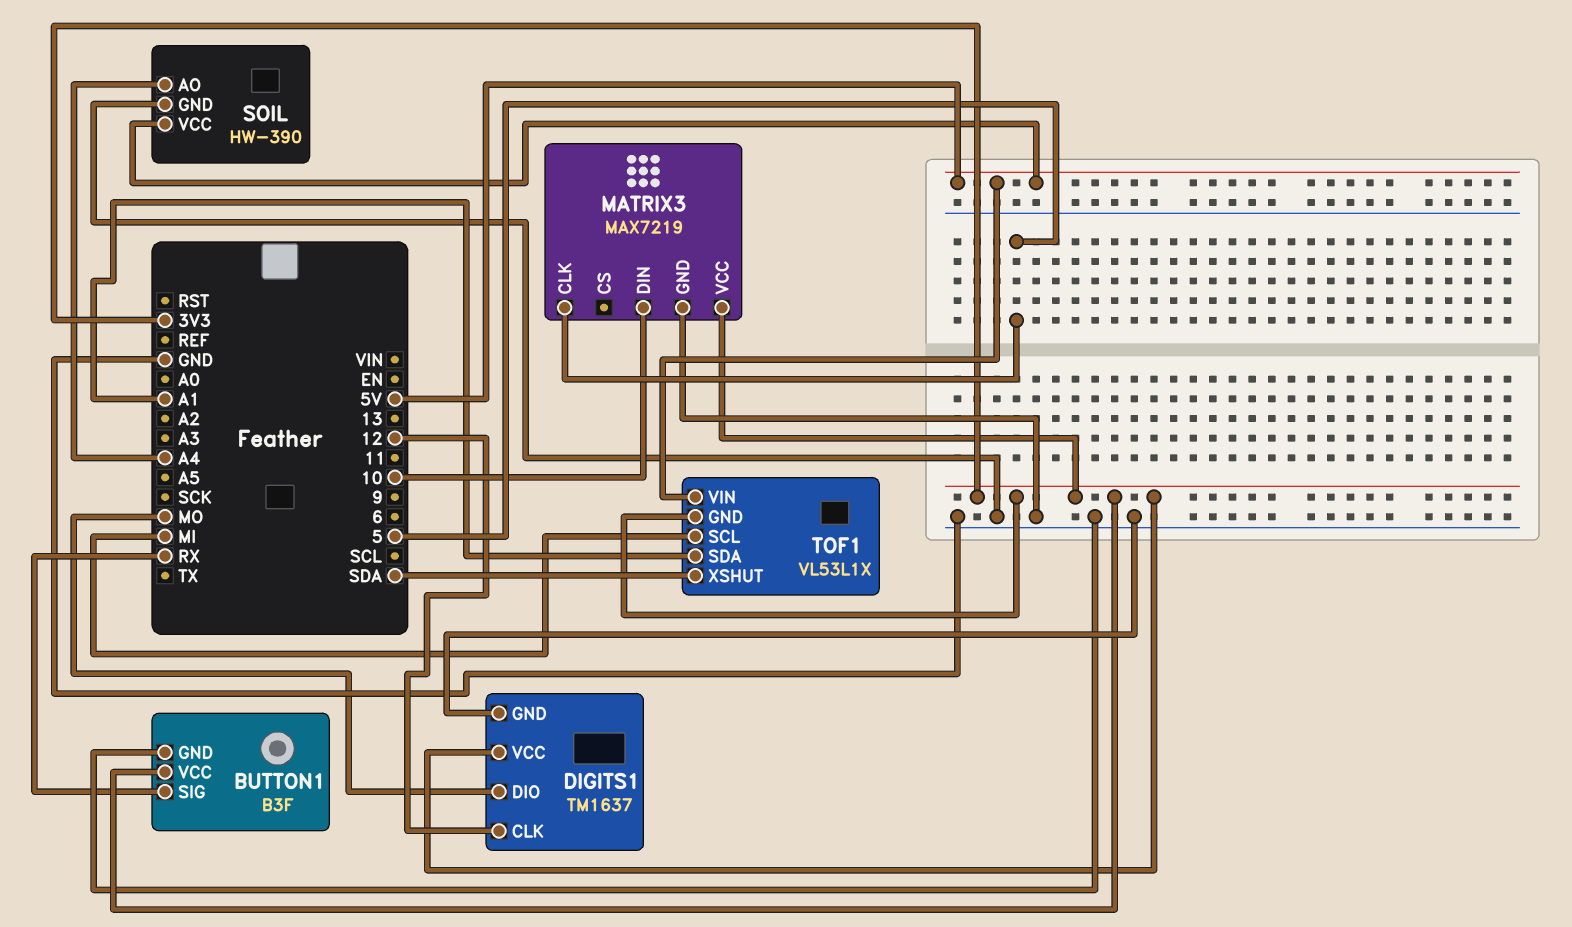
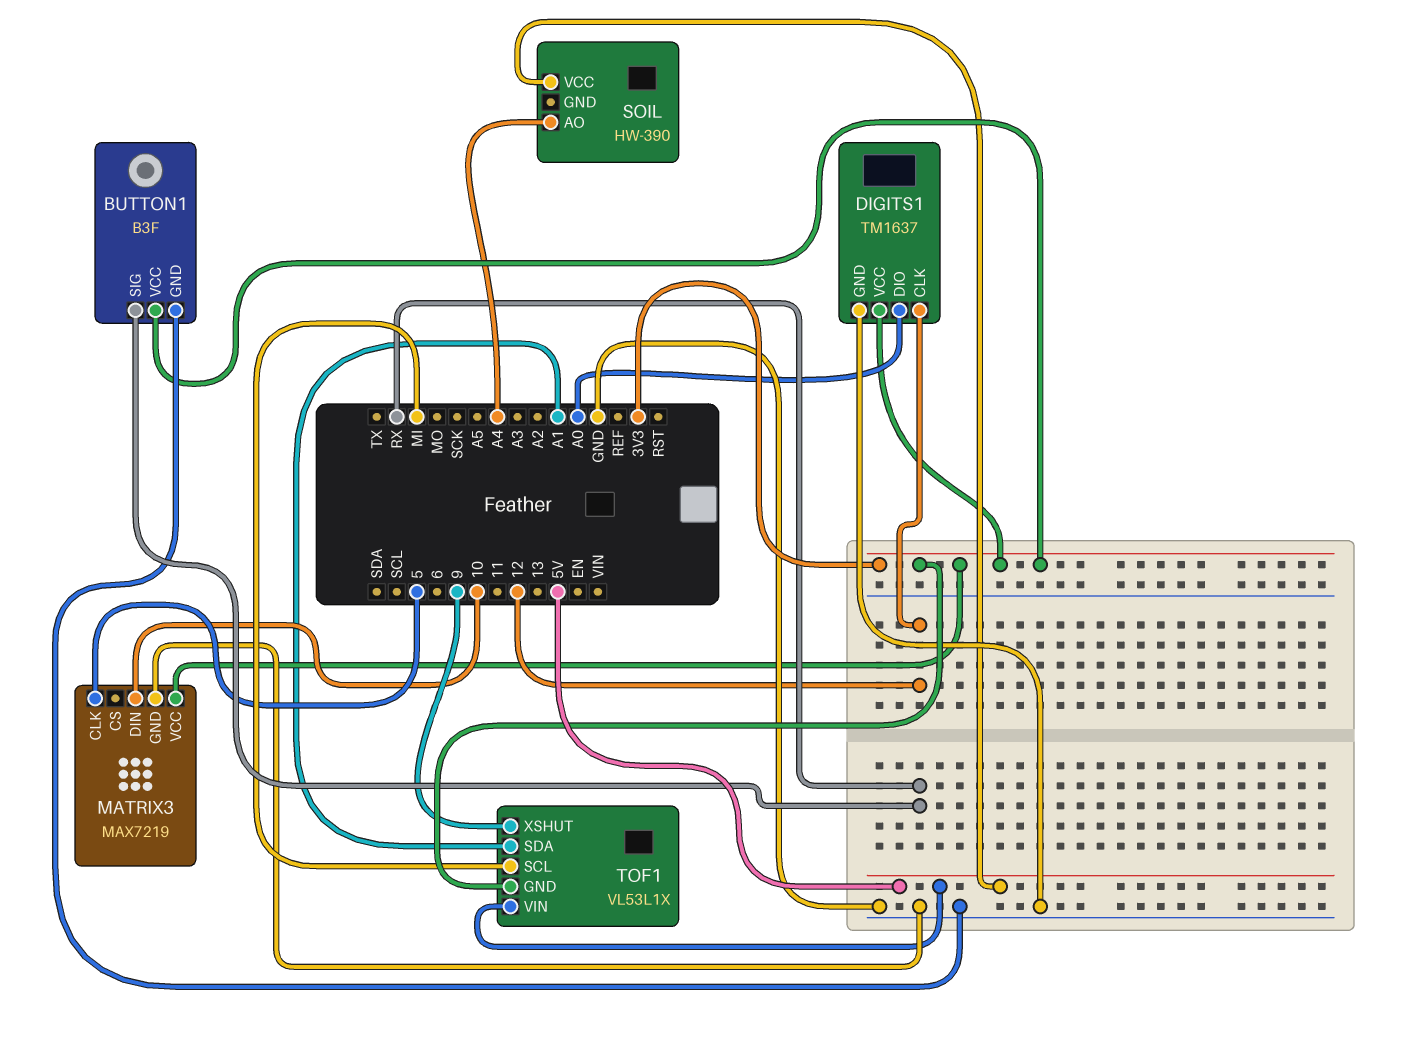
DIGITS1 pin DIO: MO -> A0
SOIL pin GND: GND -> none
TOF1 pin XSHUT: SDA -> 9

